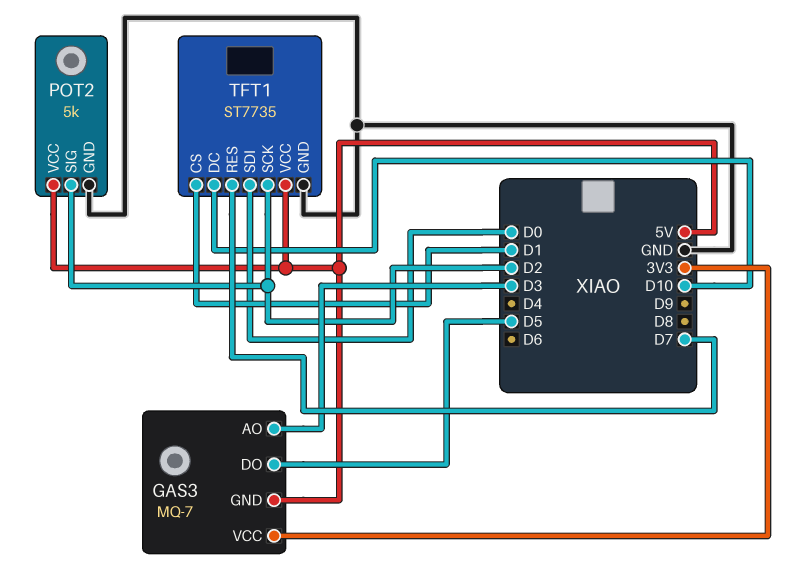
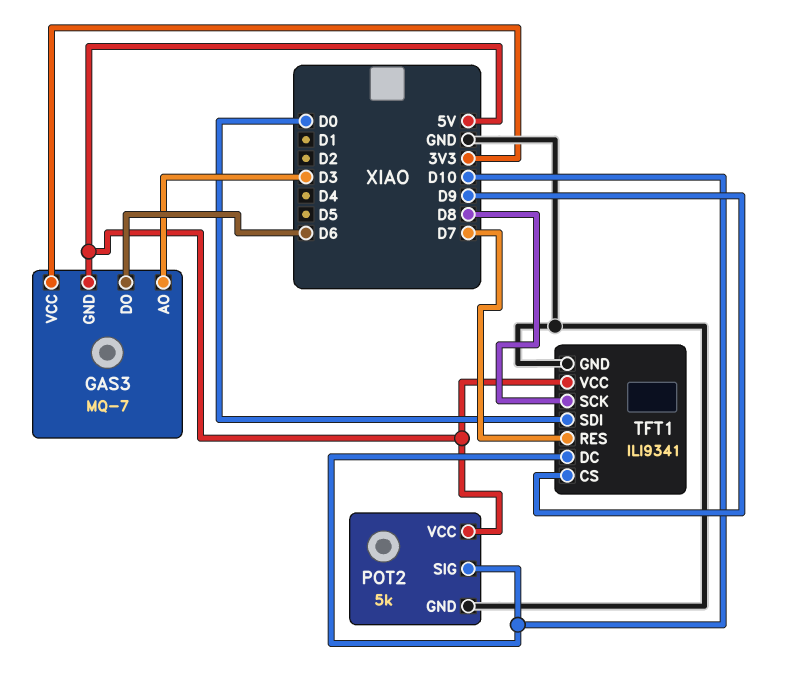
GAS3 pin DO: D5 -> D6
POT2 pin SIG: D2 -> D10
TFT1: ST7735 -> ILI9341
TFT1 pin CS: D1 -> D9
TFT1 pin SCK: D2 -> D8

